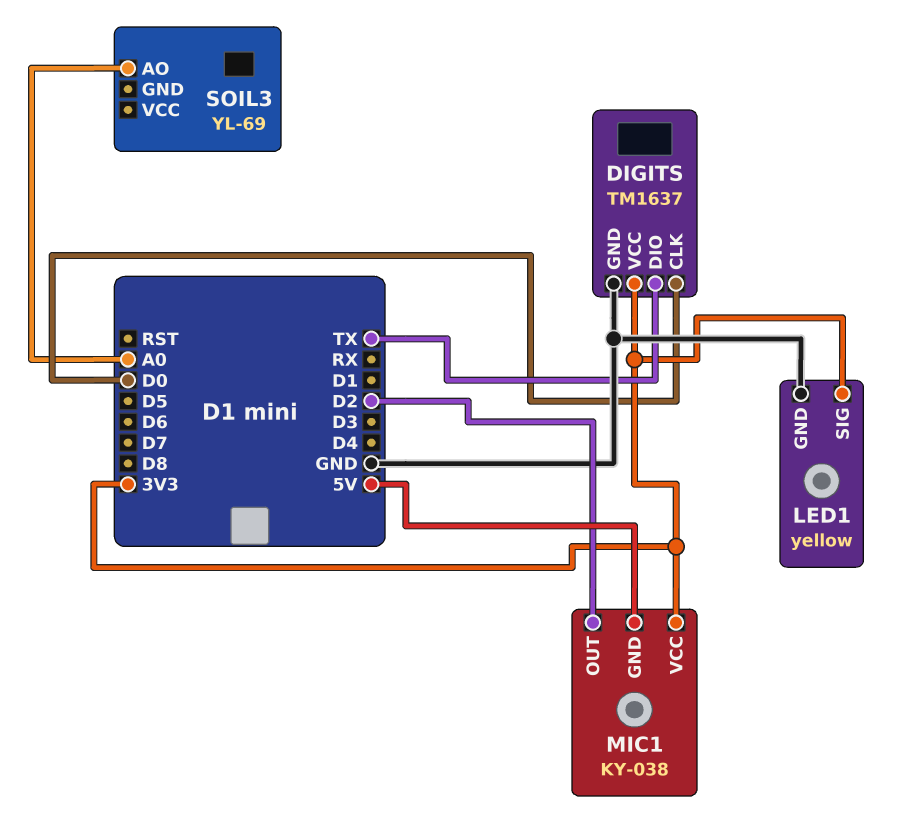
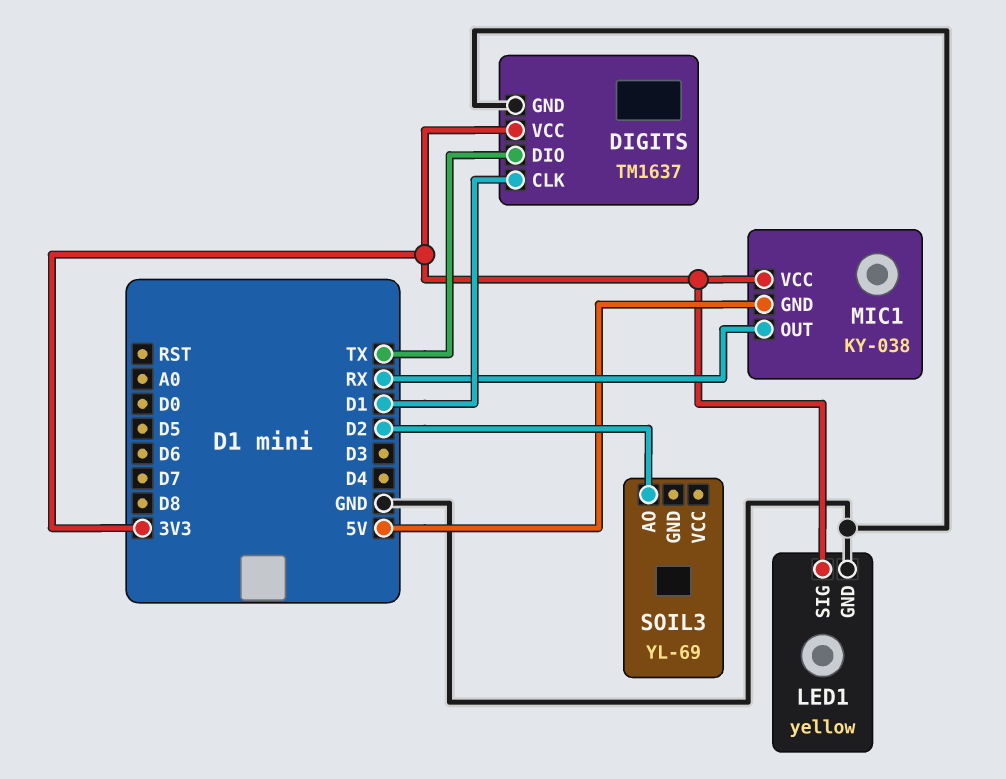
DIGITS pin CLK: D0 -> D1
MIC1 pin OUT: D2 -> RX
SOIL3 pin AO: A0 -> D2

